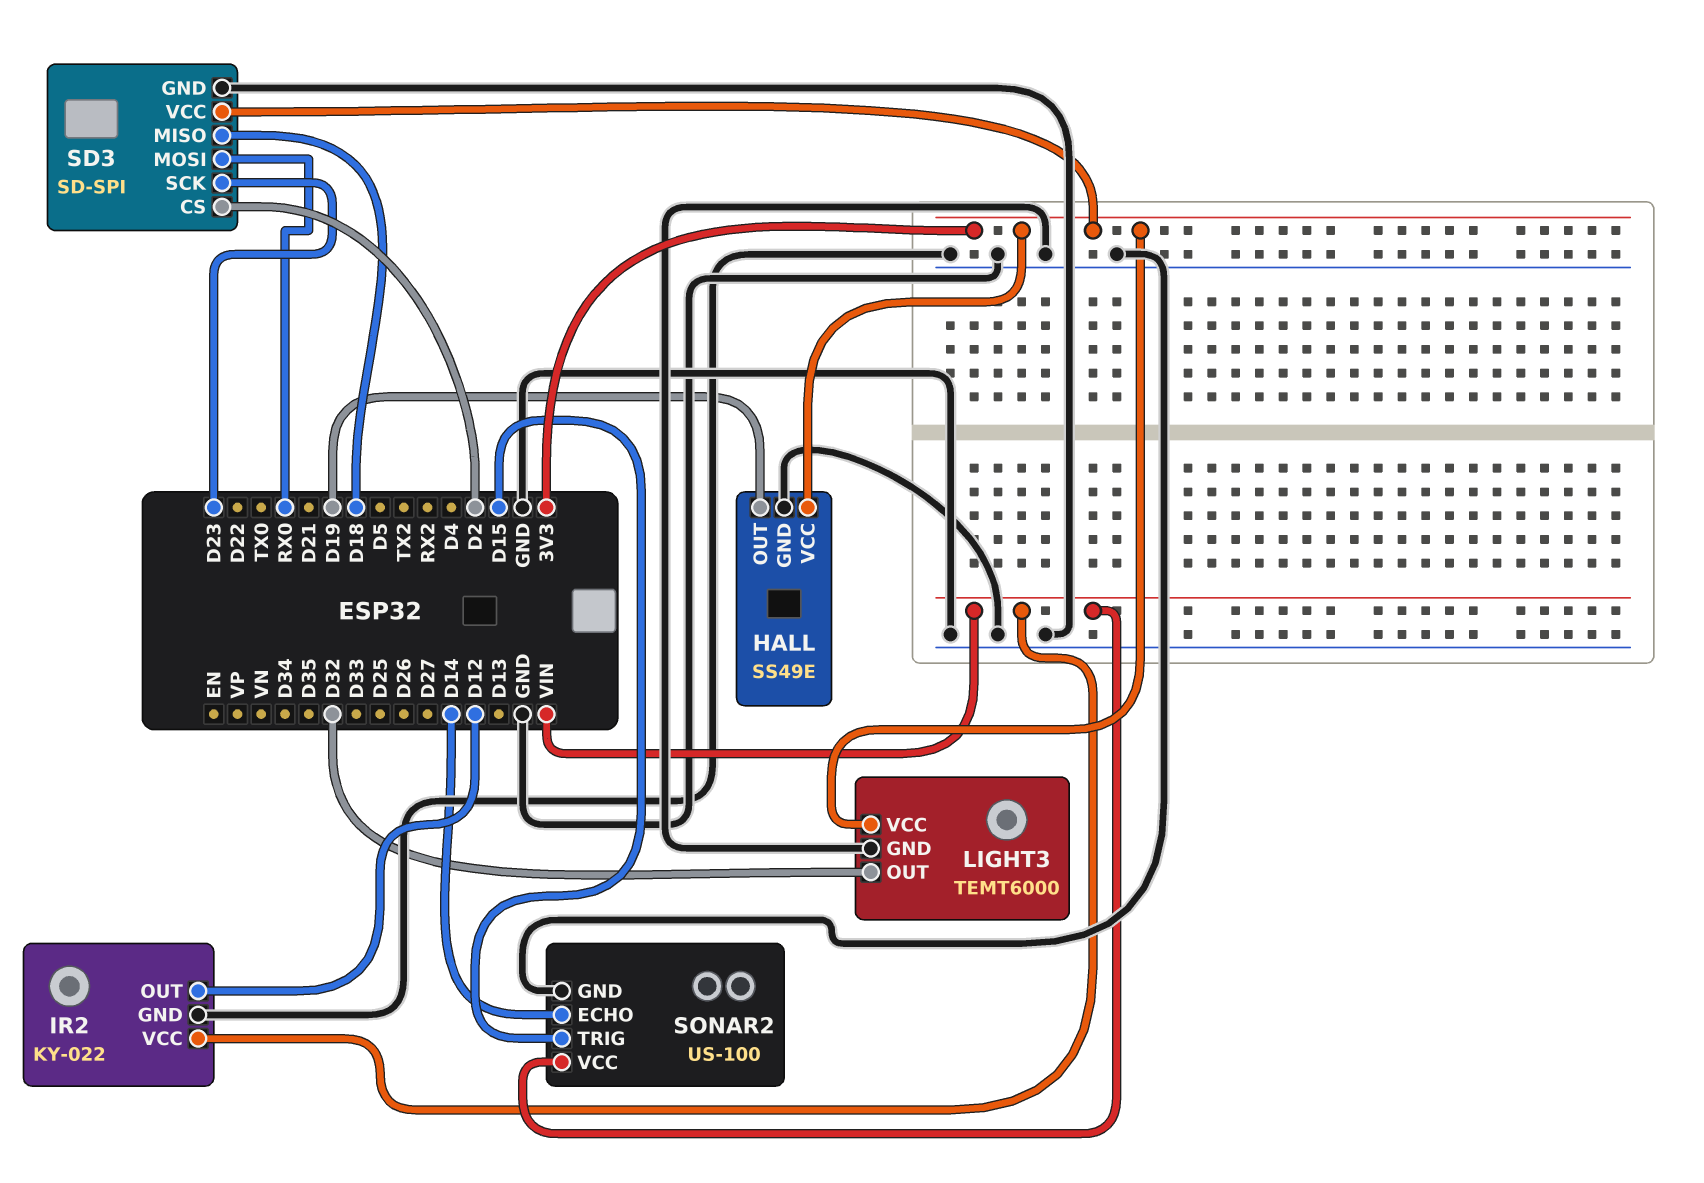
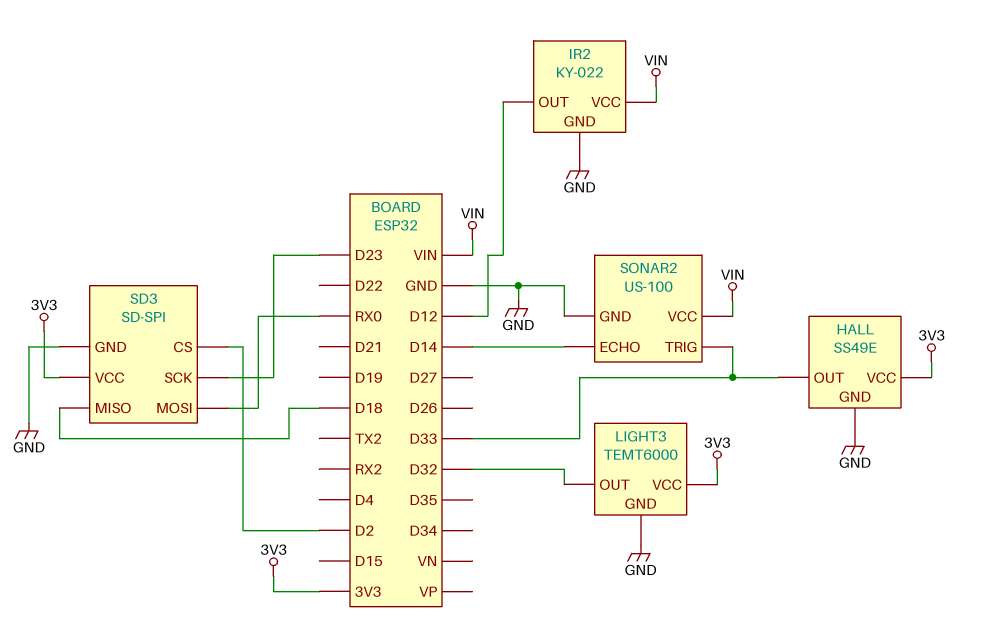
HALL pin OUT: D19 -> D33
SONAR2 pin TRIG: D15 -> D33

